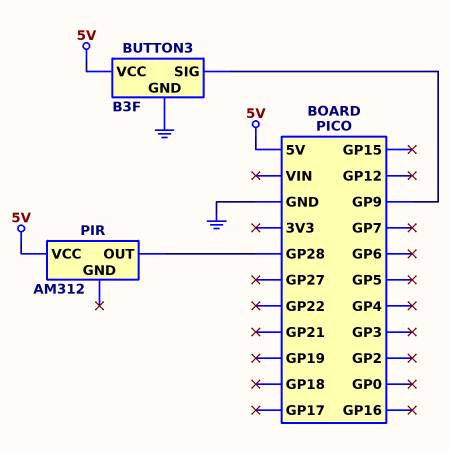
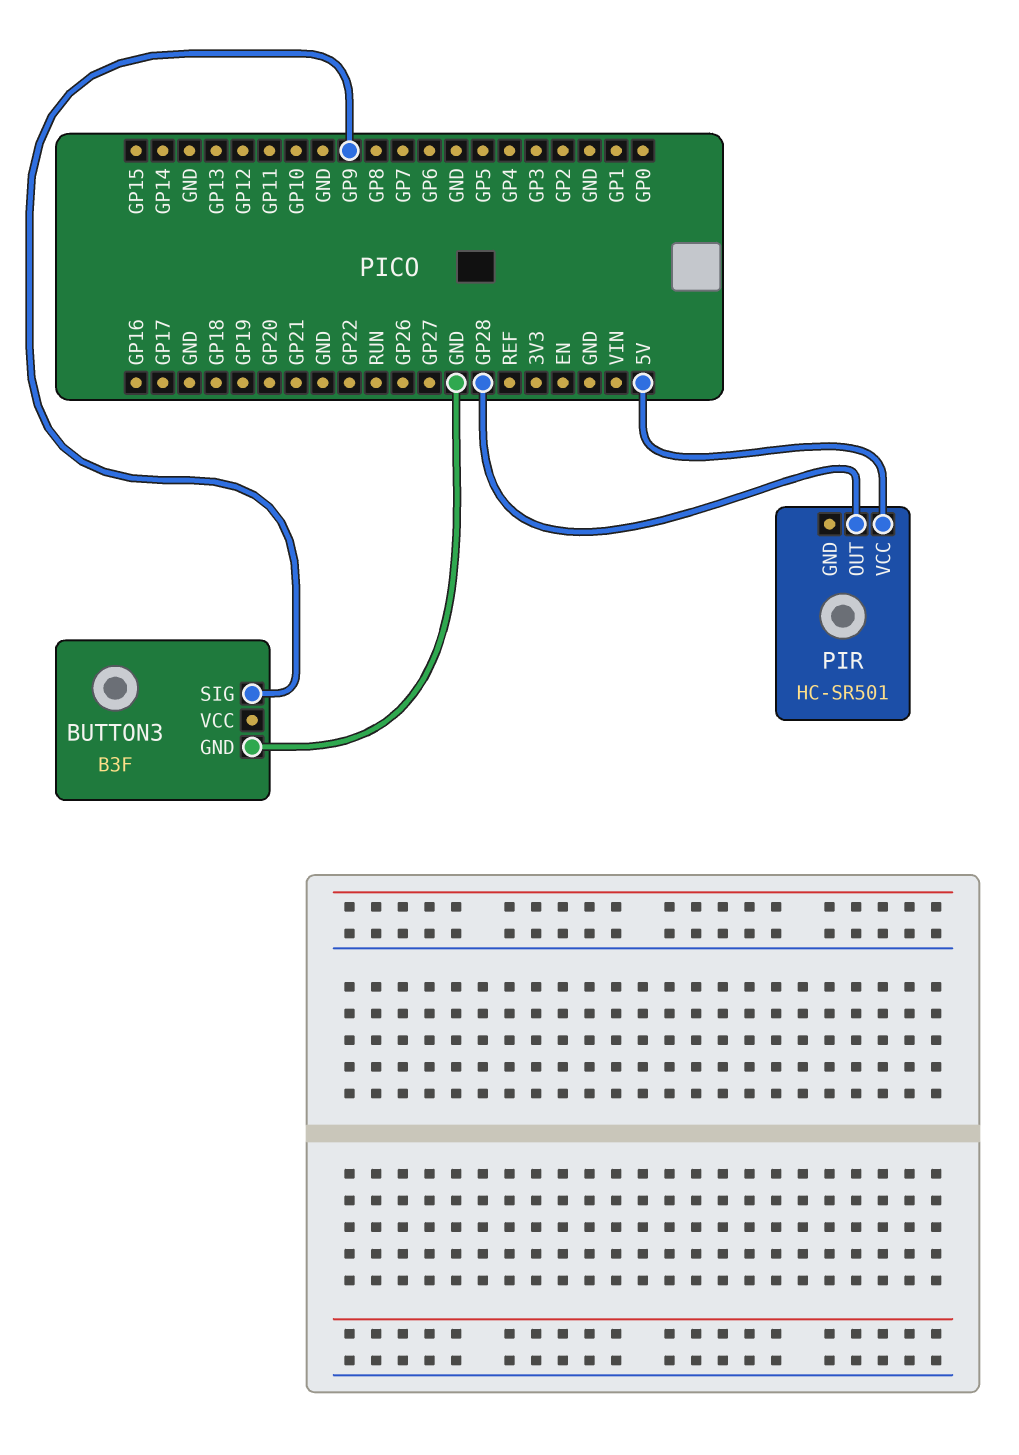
BUTTON3 pin VCC: 5V -> none
PIR: AM312 -> HC-SR501

